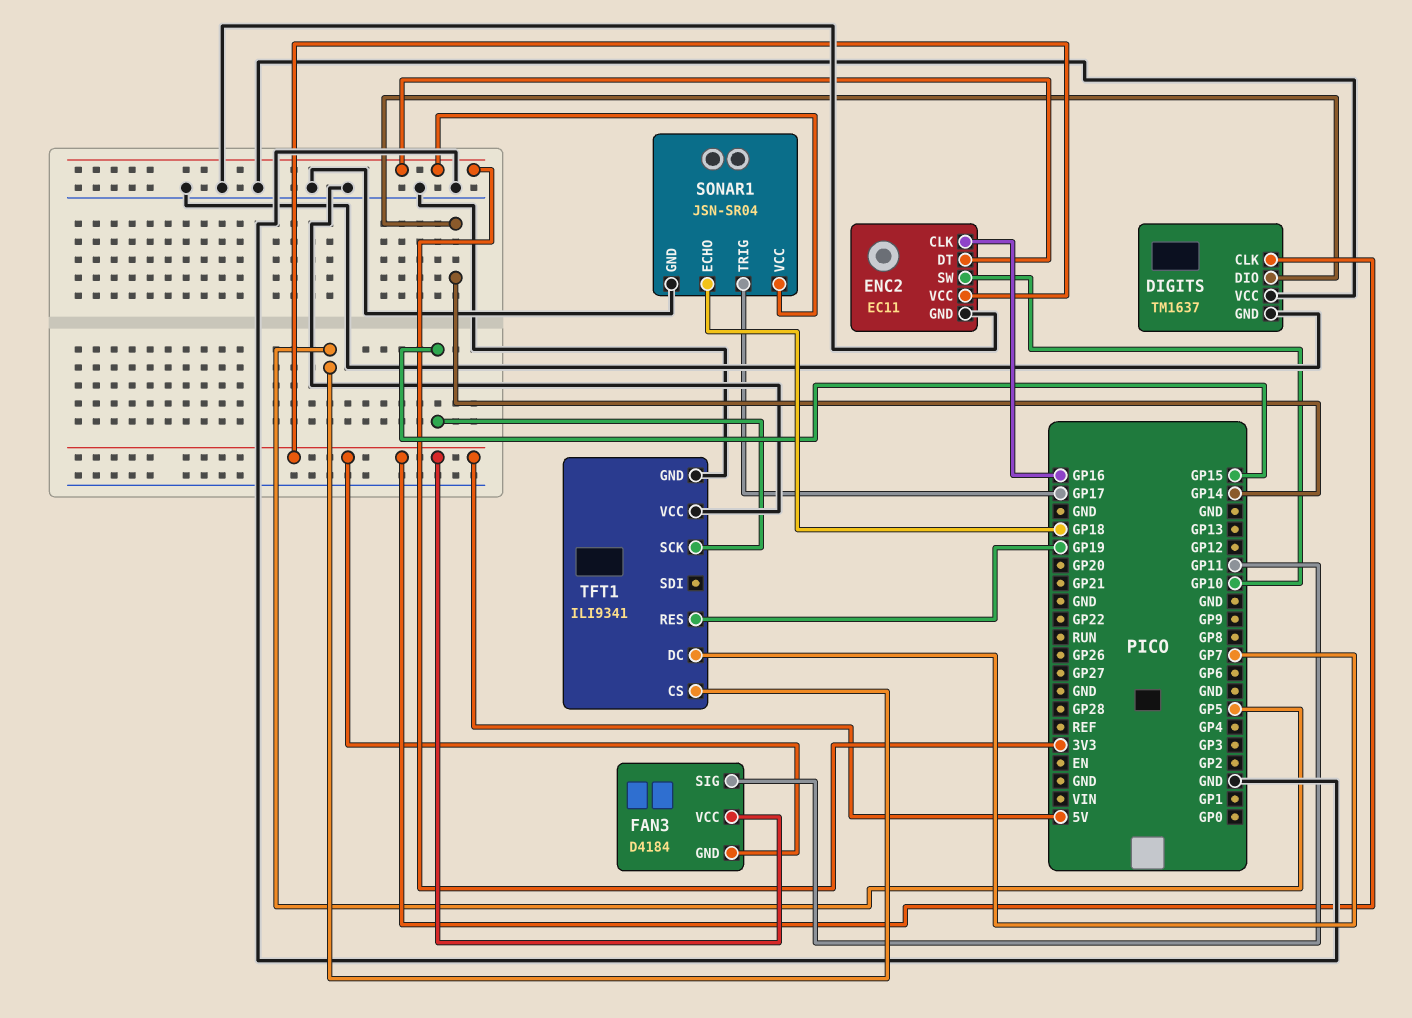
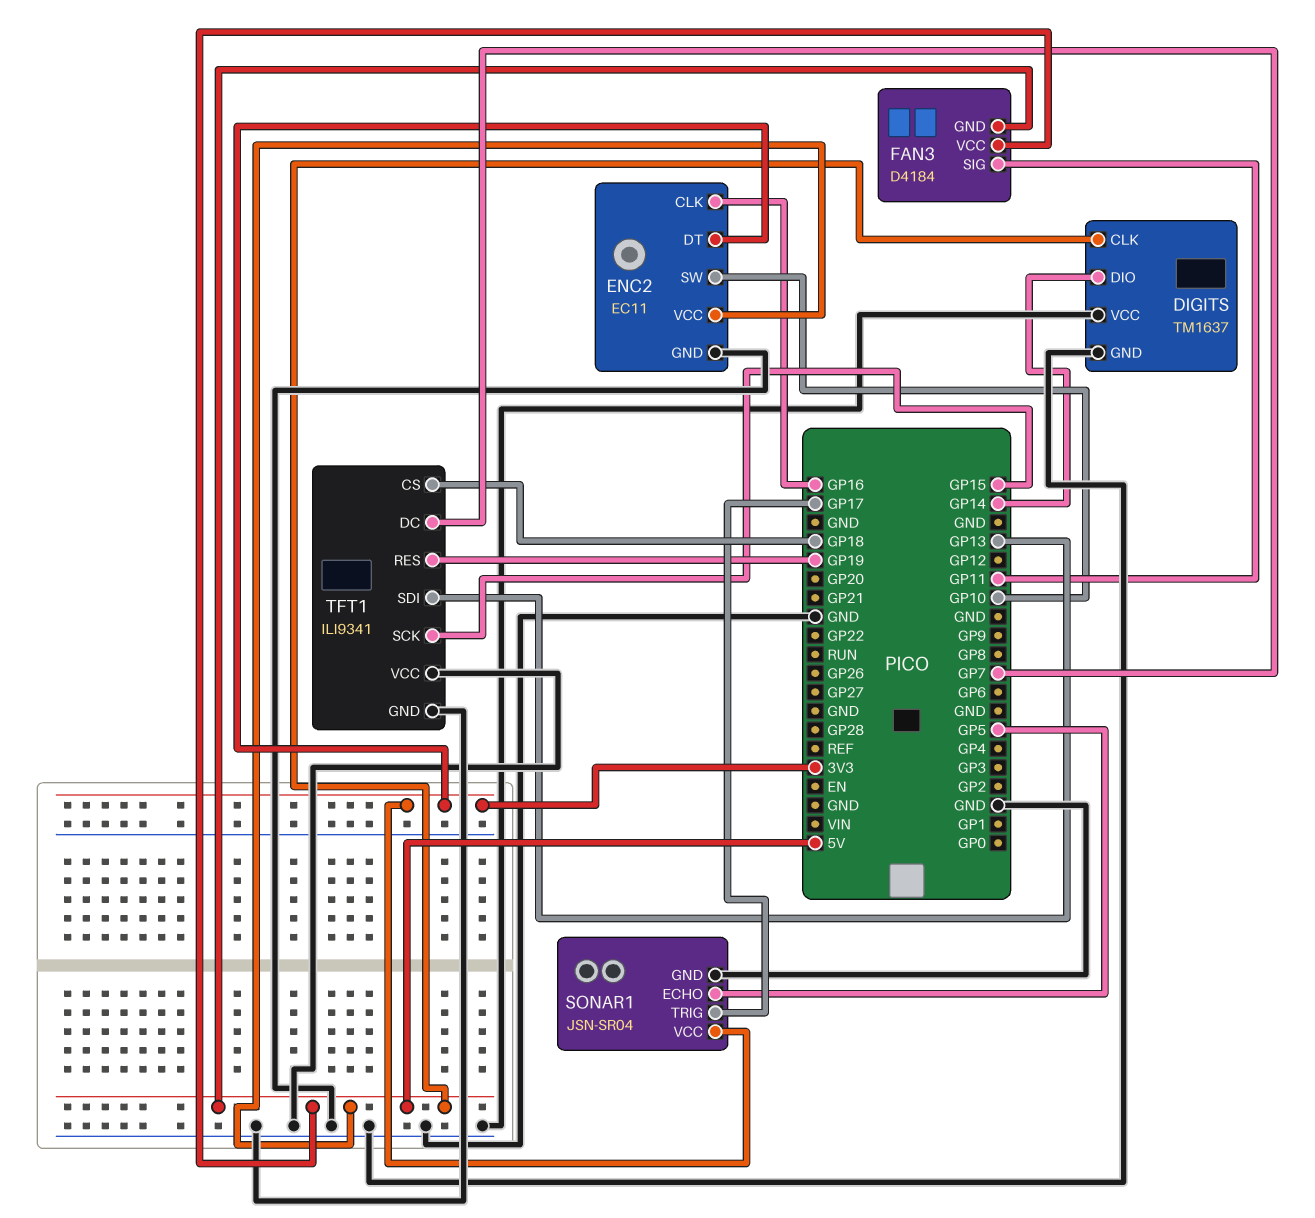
SONAR1 pin ECHO: GP18 -> GP5
TFT1 pin CS: GP5 -> GP18
TFT1 pin SDI: none -> GP13

